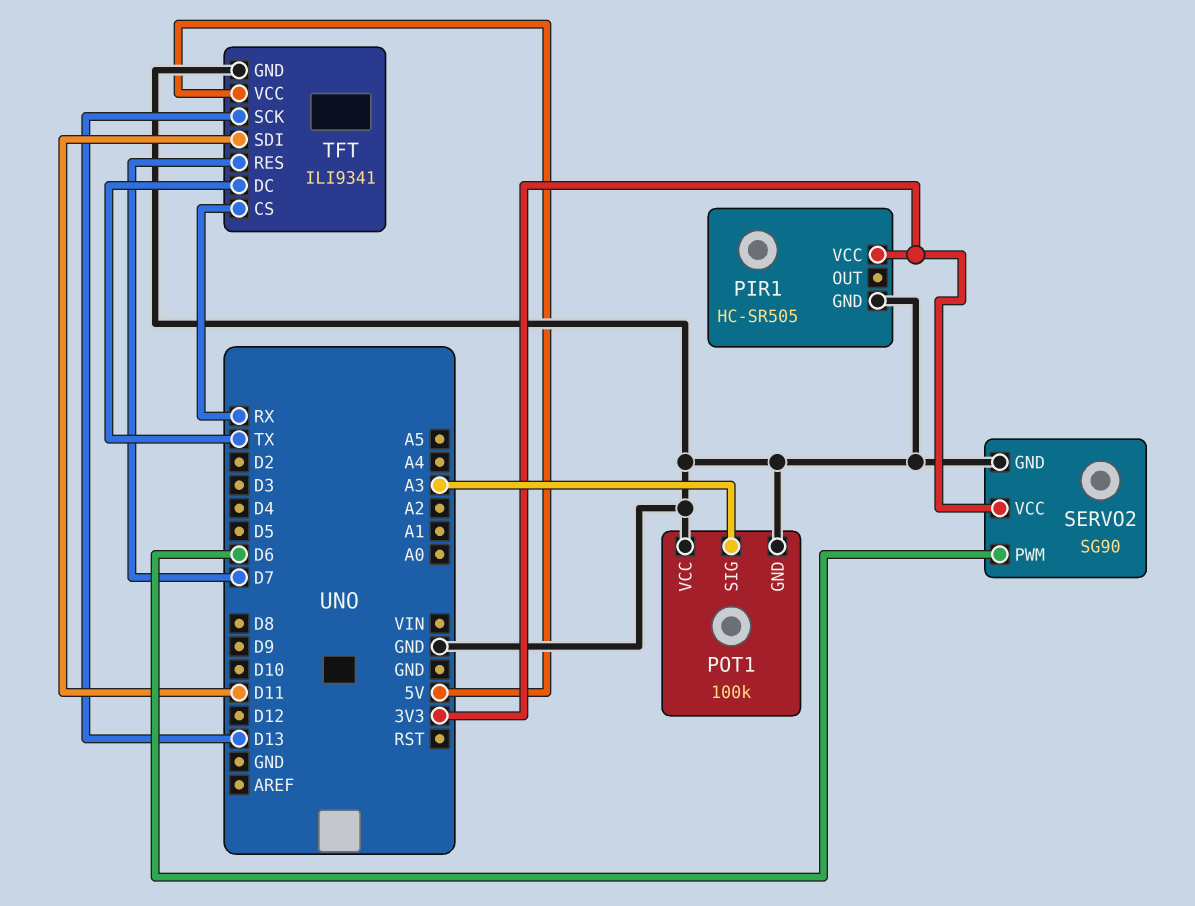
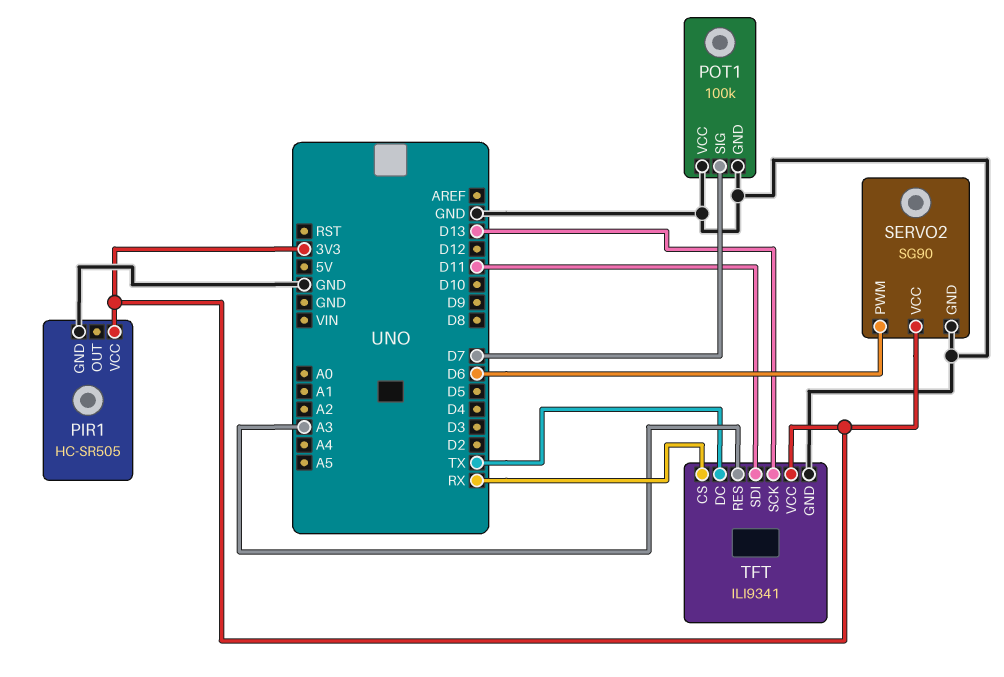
POT1 pin SIG: A3 -> D7
TFT pin RES: D7 -> A3
TFT pin VCC: 5V -> 3V3

